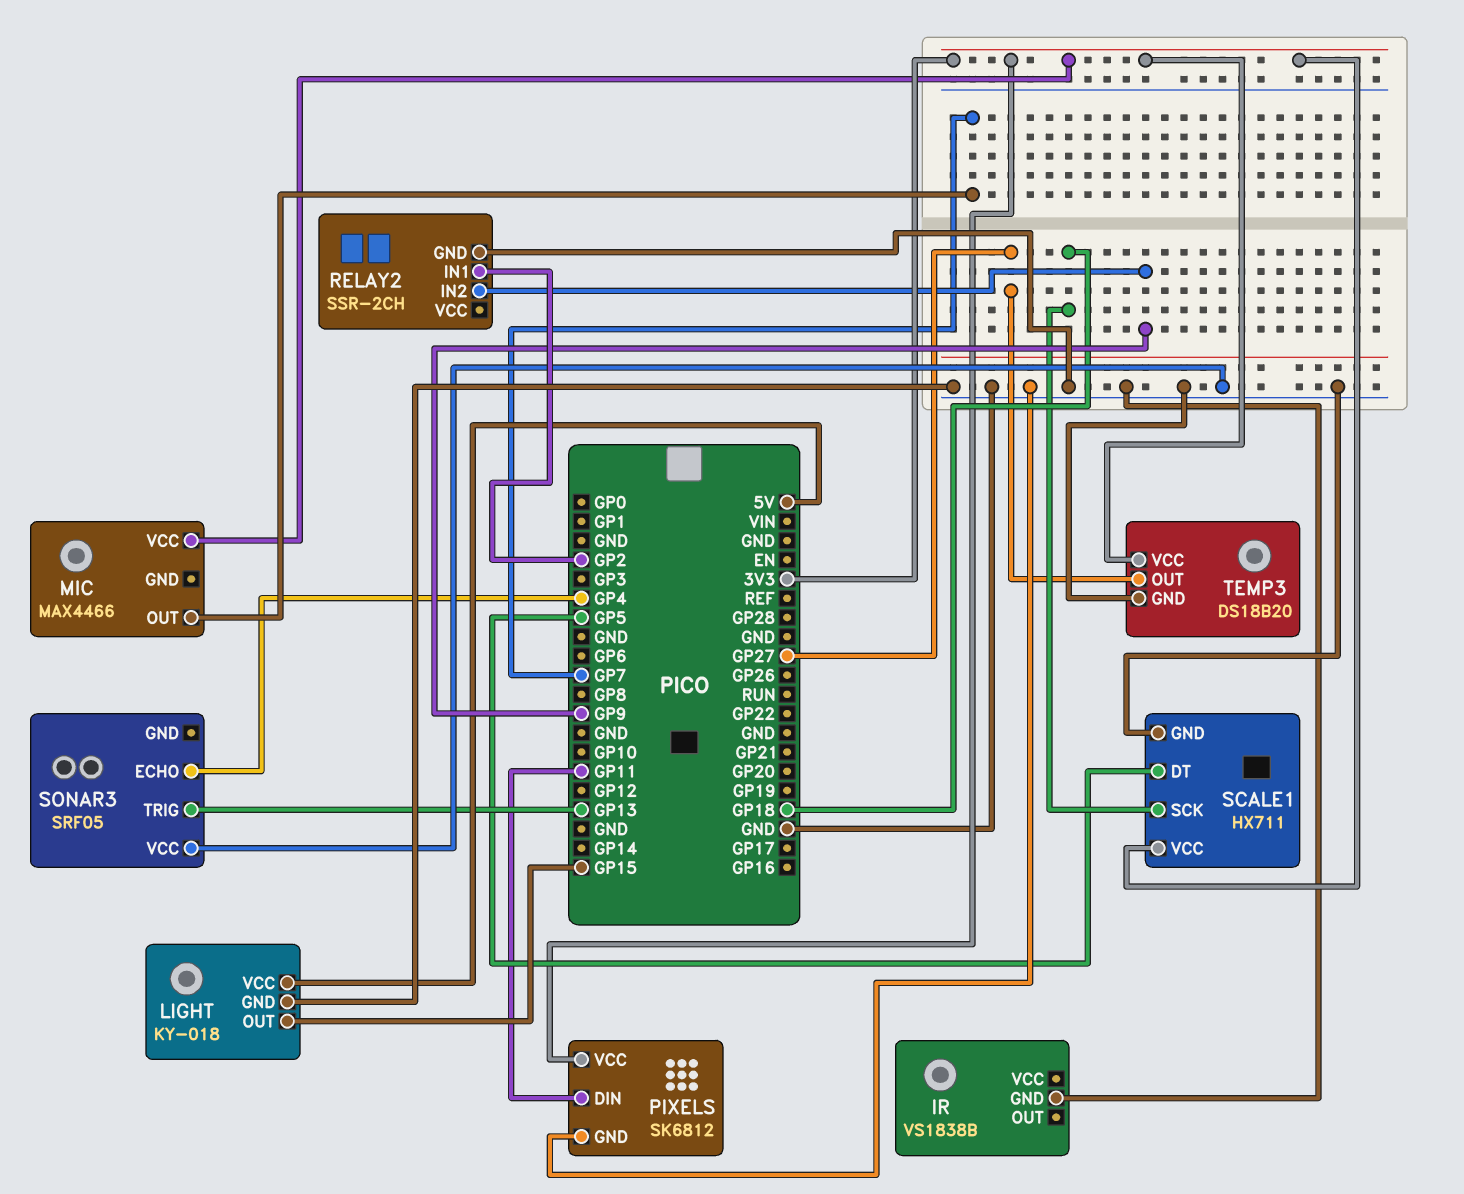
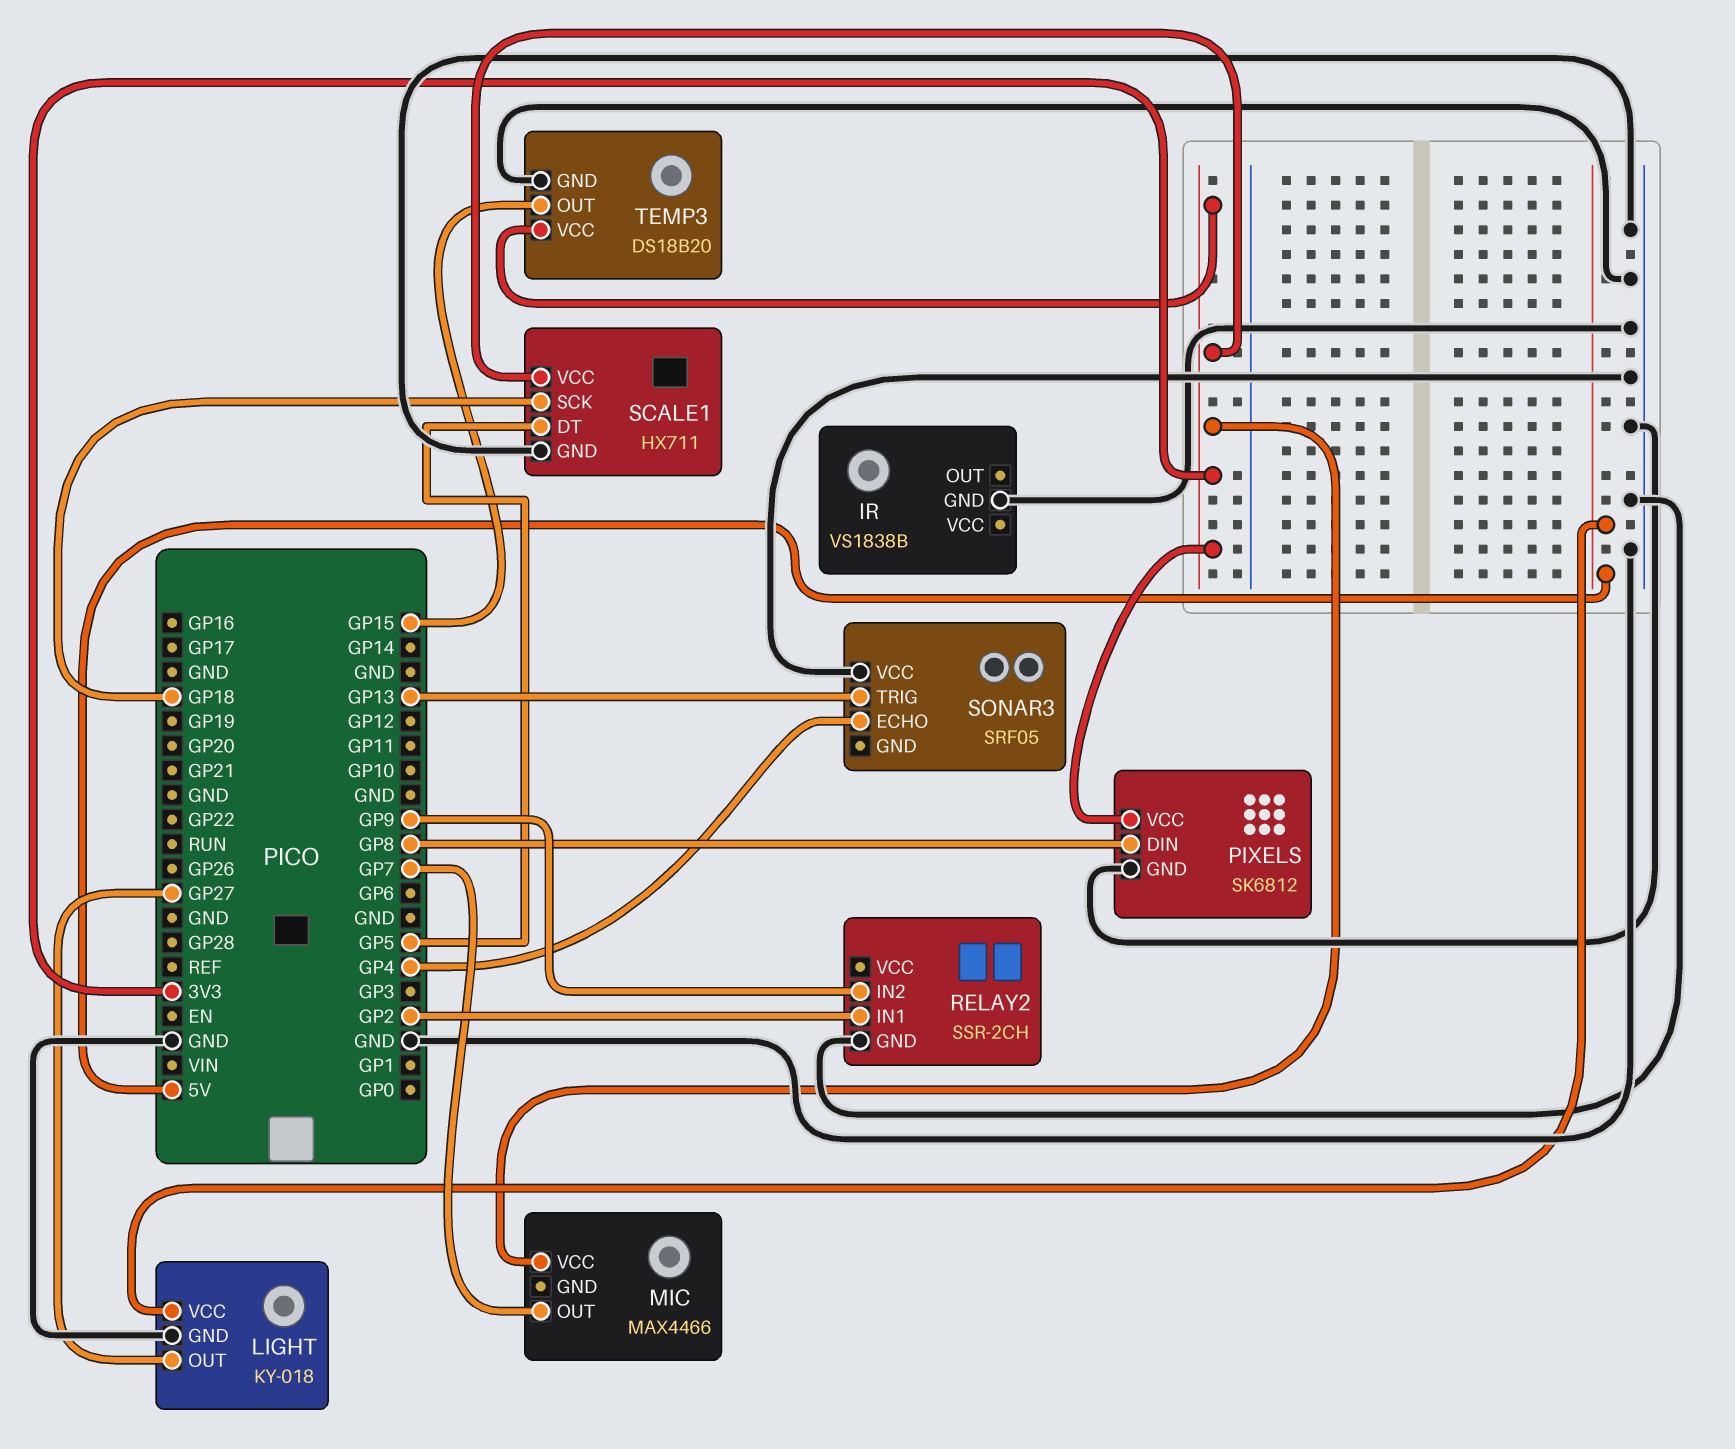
LIGHT pin OUT: GP15 -> GP27
PIXELS pin DIN: GP11 -> GP8
TEMP3 pin OUT: GP27 -> GP15

